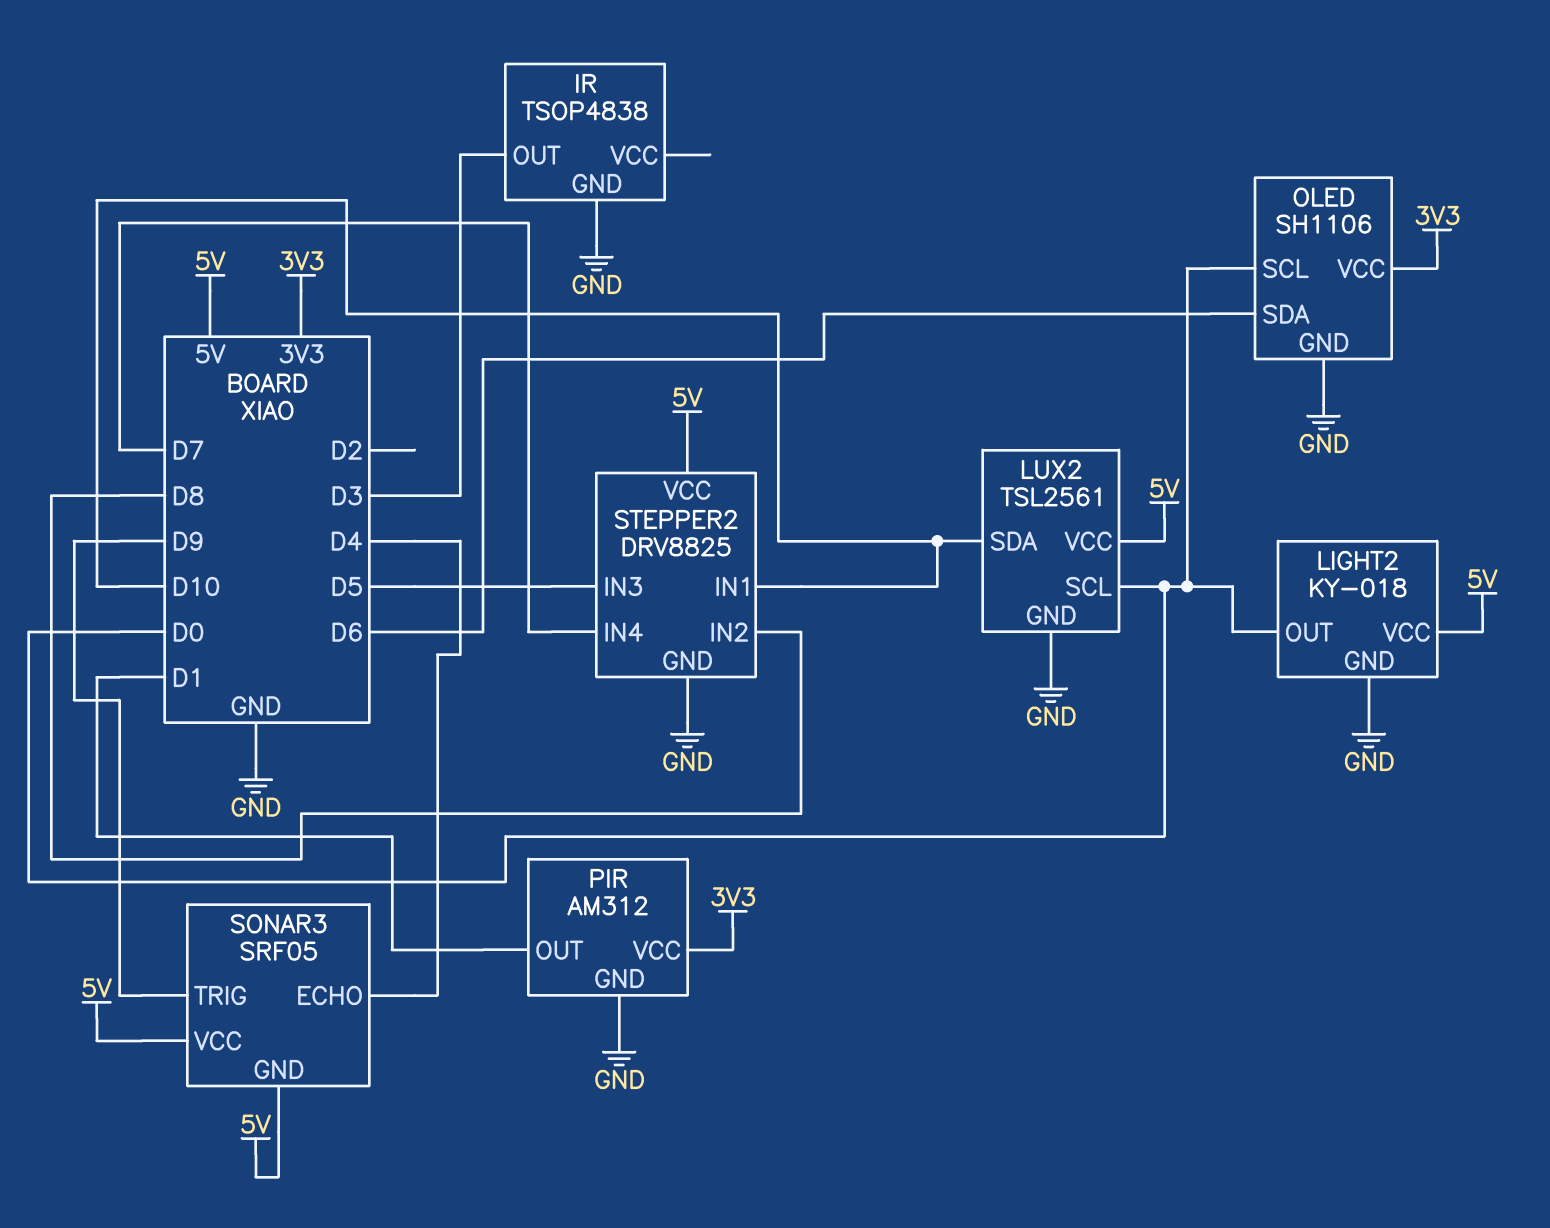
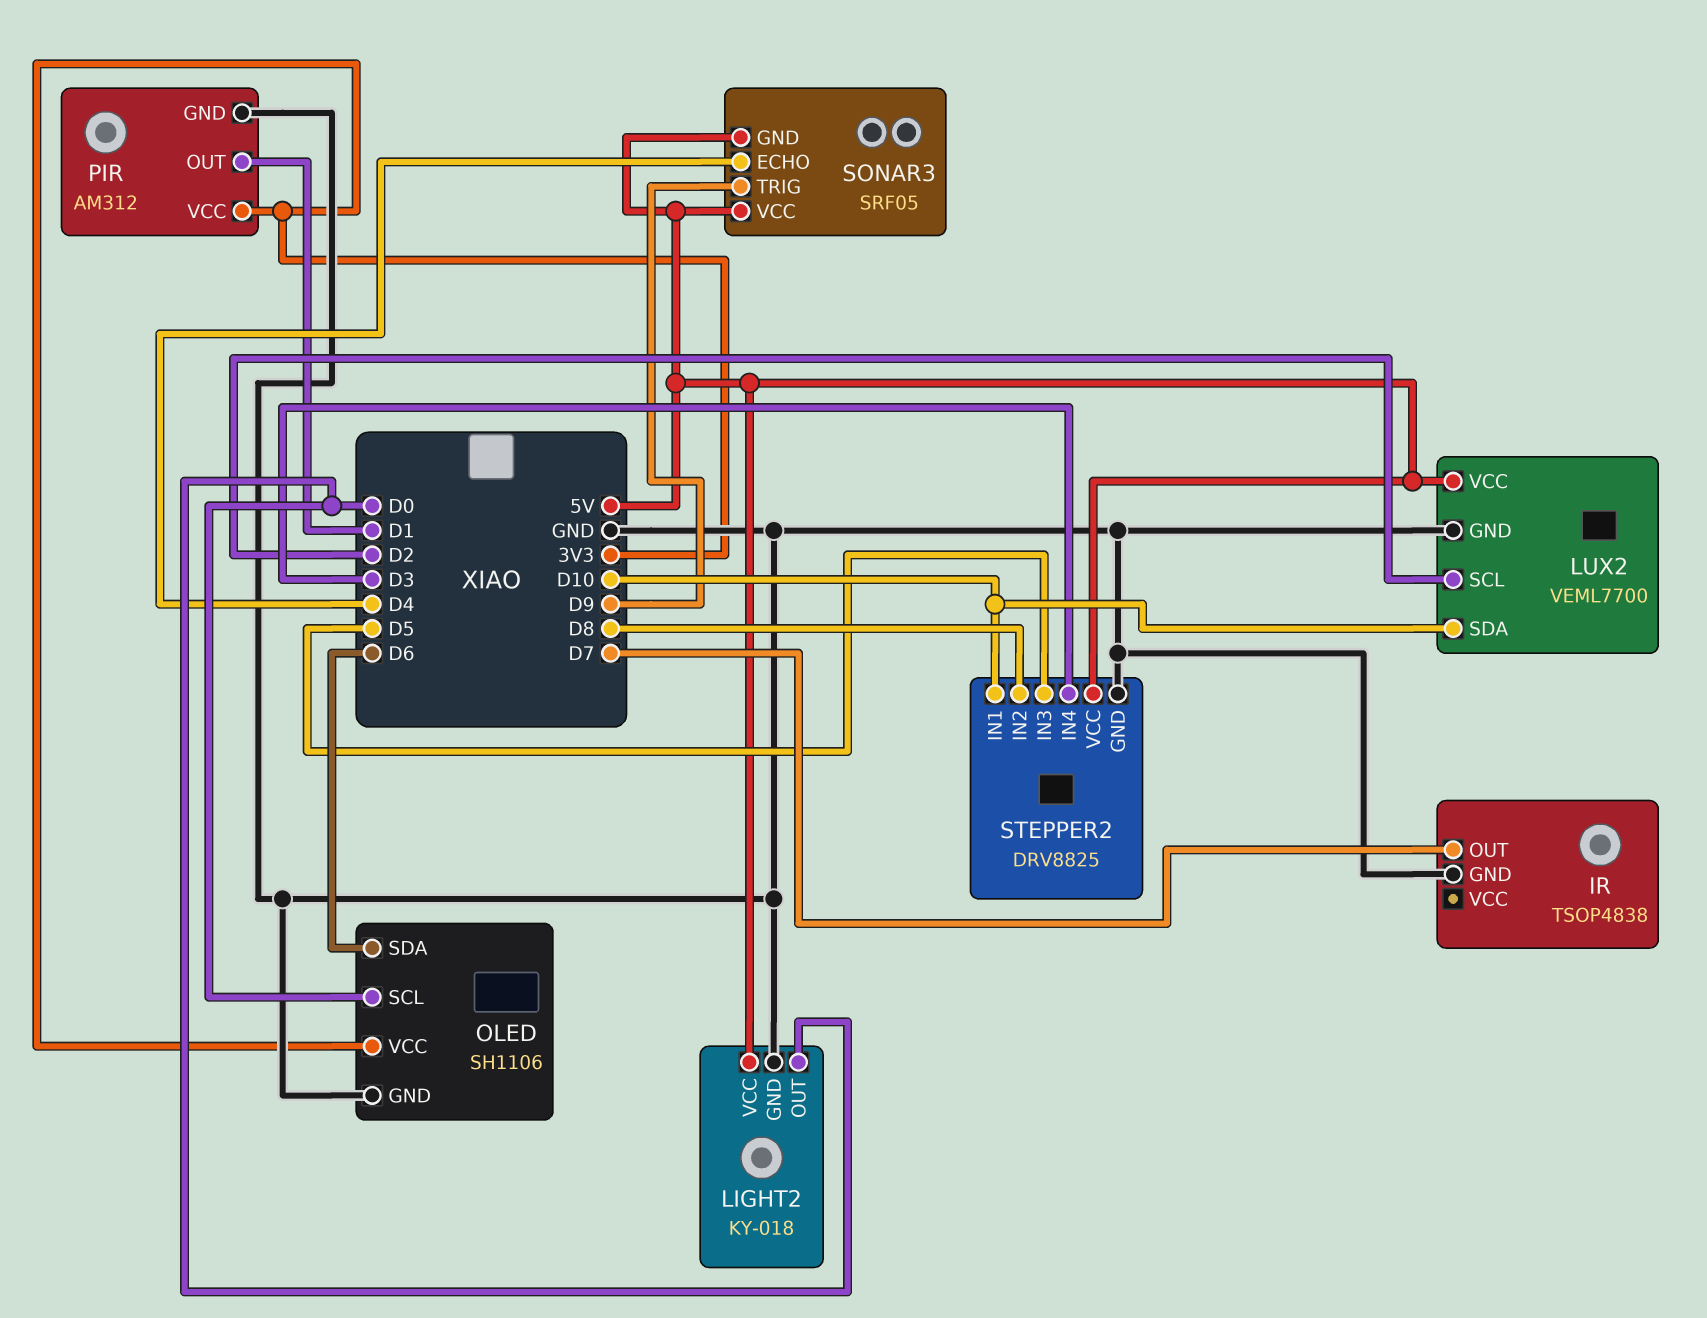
IR pin OUT: D3 -> D7
LUX2: TSL2561 -> VEML7700
LUX2 pin SCL: D0 -> D2
STEPPER2 pin IN4: D7 -> D3

